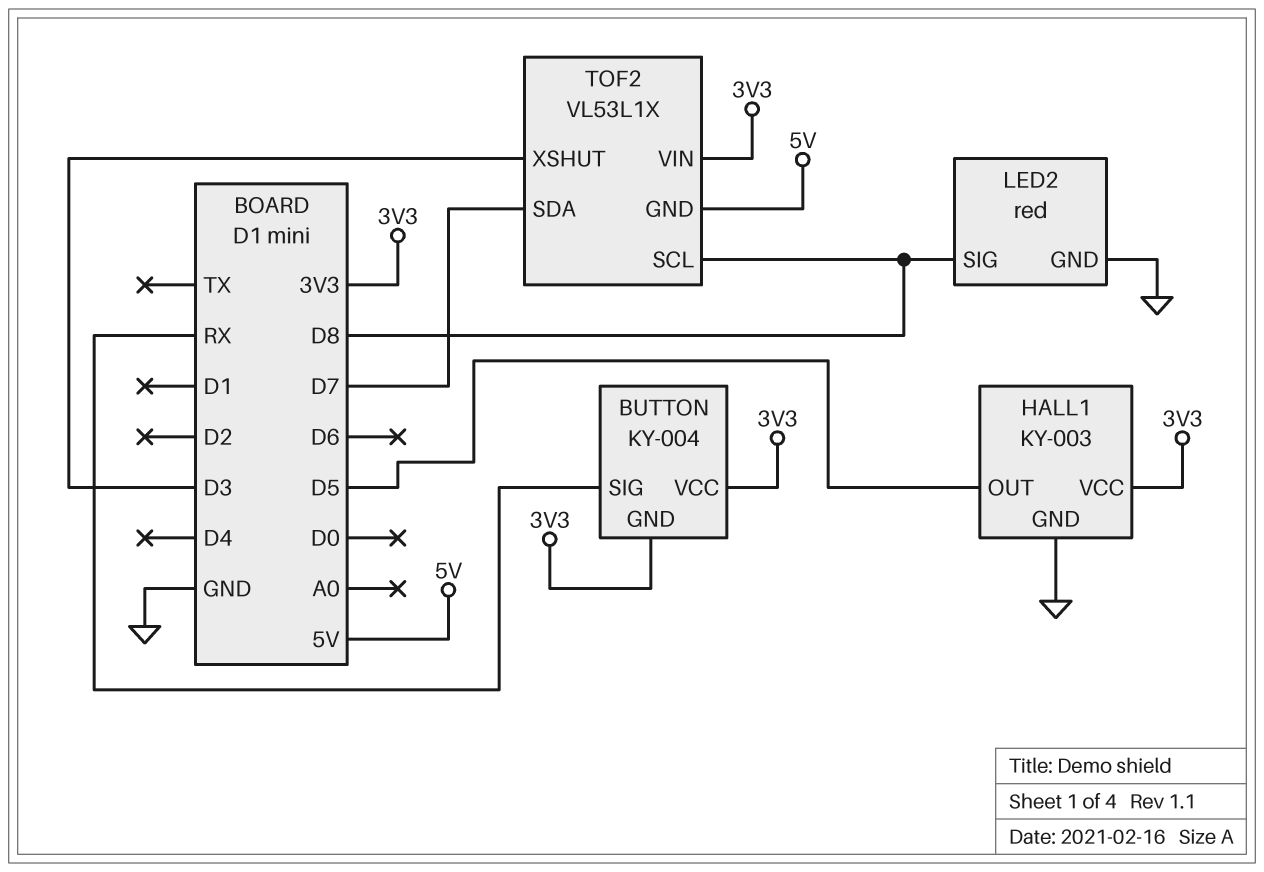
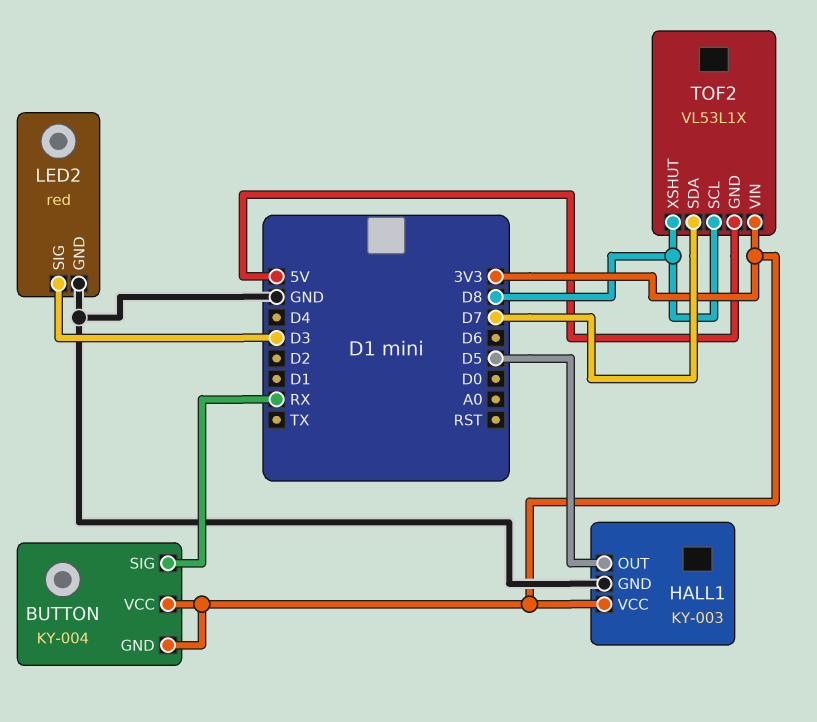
LED2 pin SIG: D8 -> D3
TOF2 pin XSHUT: D3 -> D8

